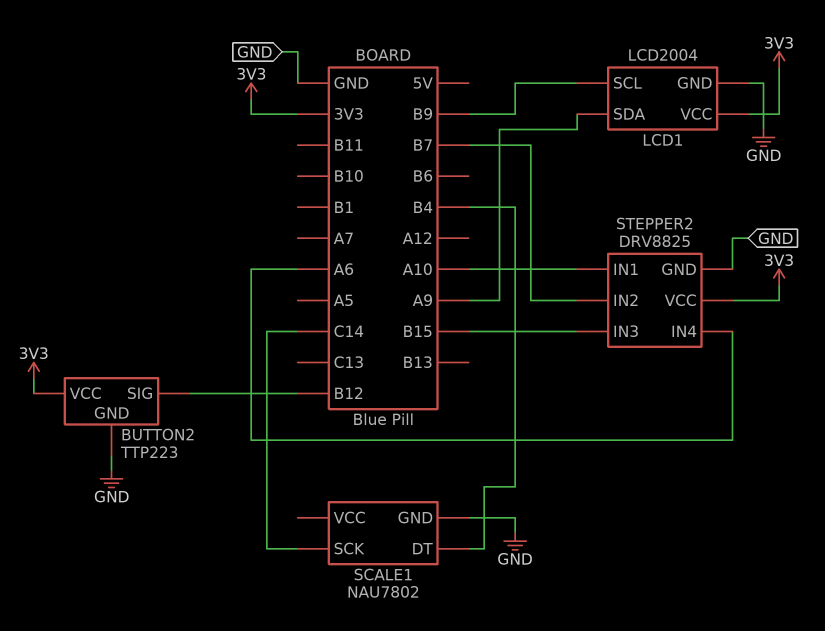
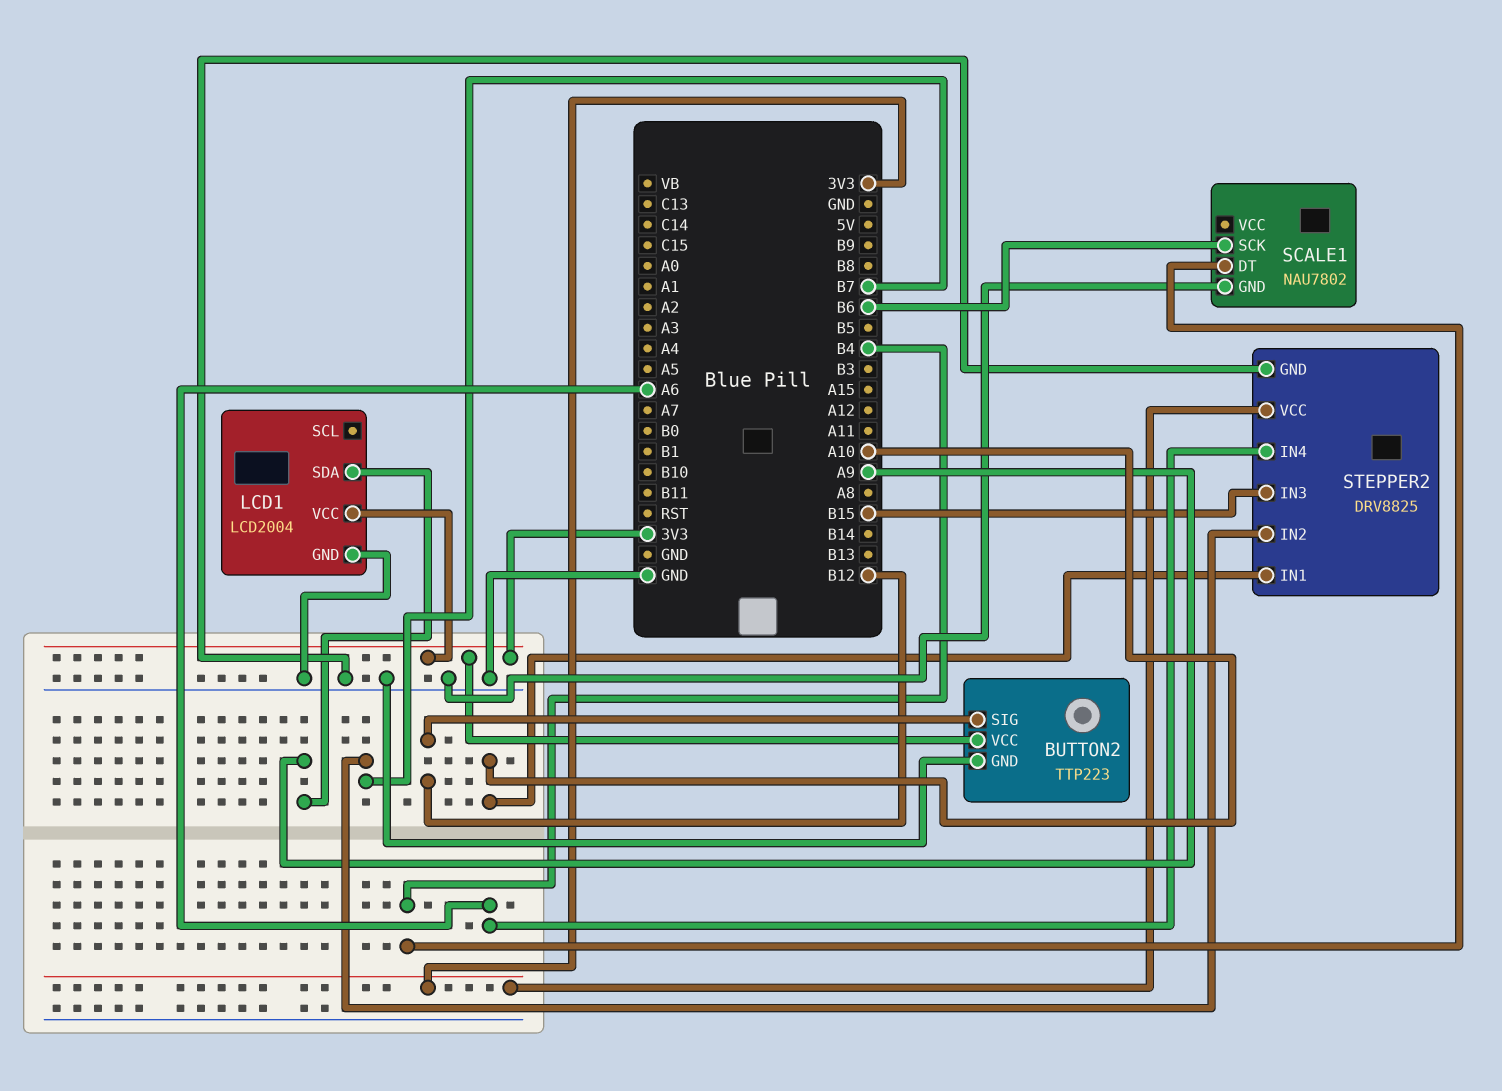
LCD1 pin SCL: B9 -> none
SCALE1 pin SCK: C14 -> B6

